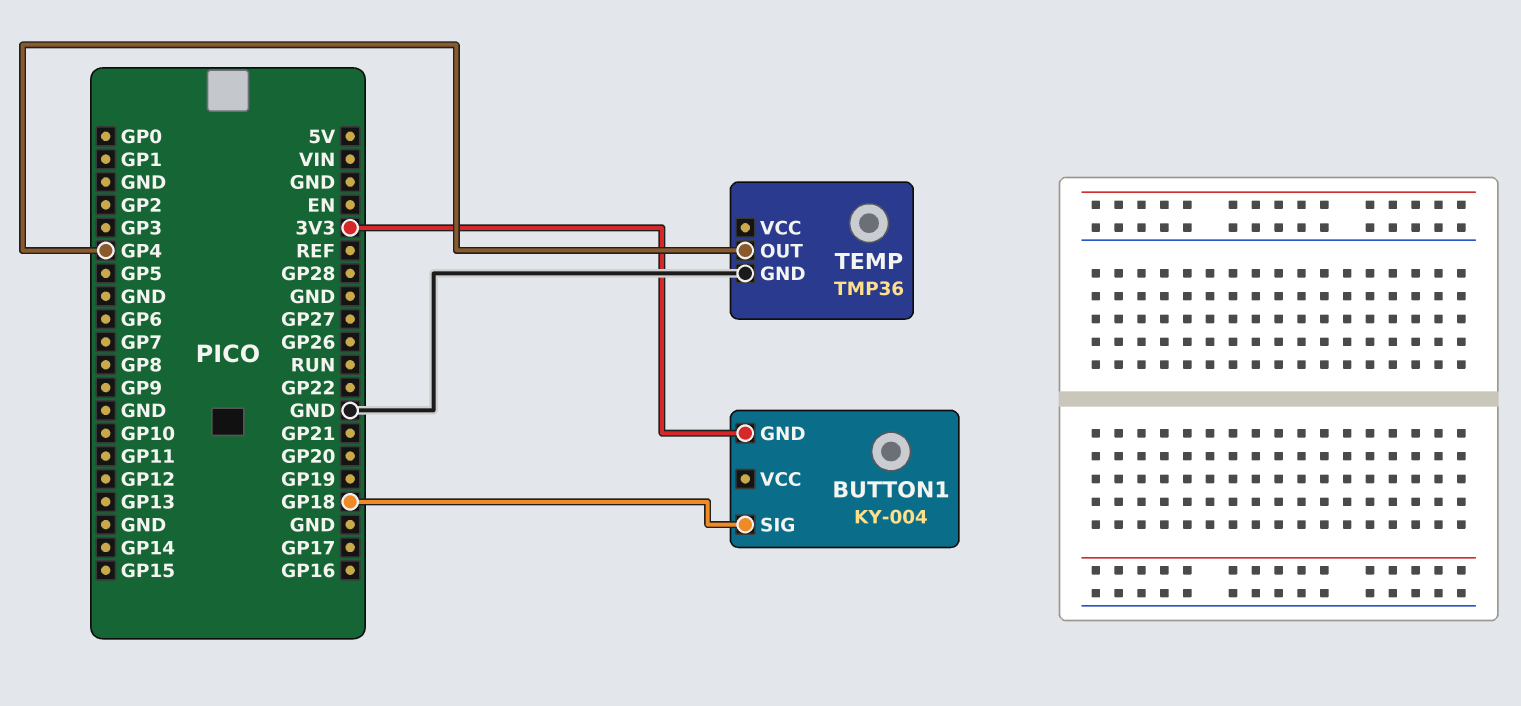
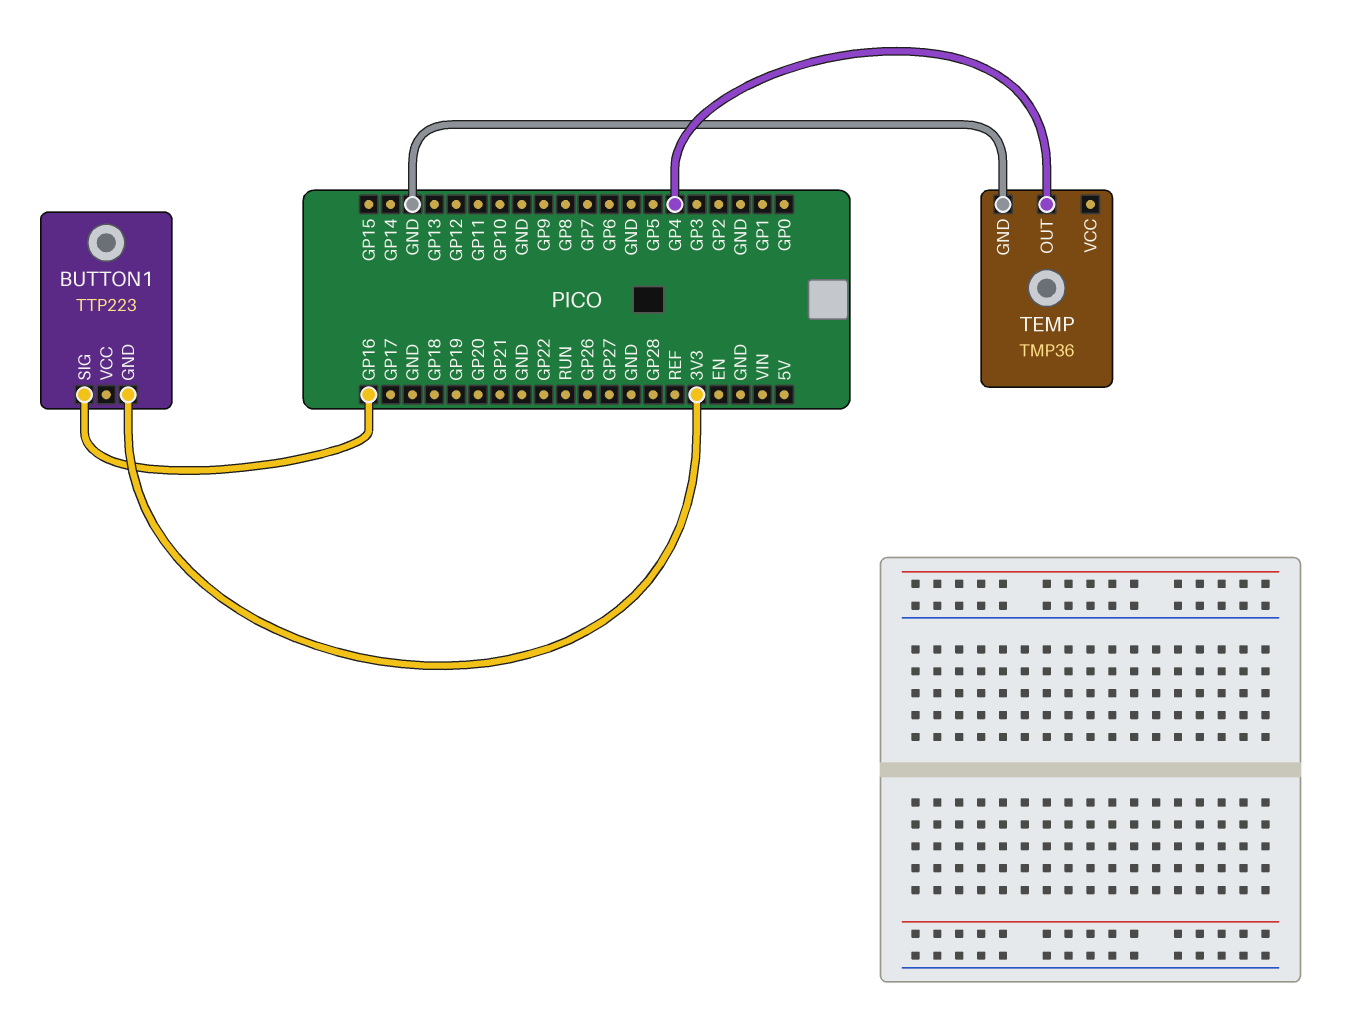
BUTTON1: KY-004 -> TTP223
BUTTON1 pin SIG: GP18 -> GP16

